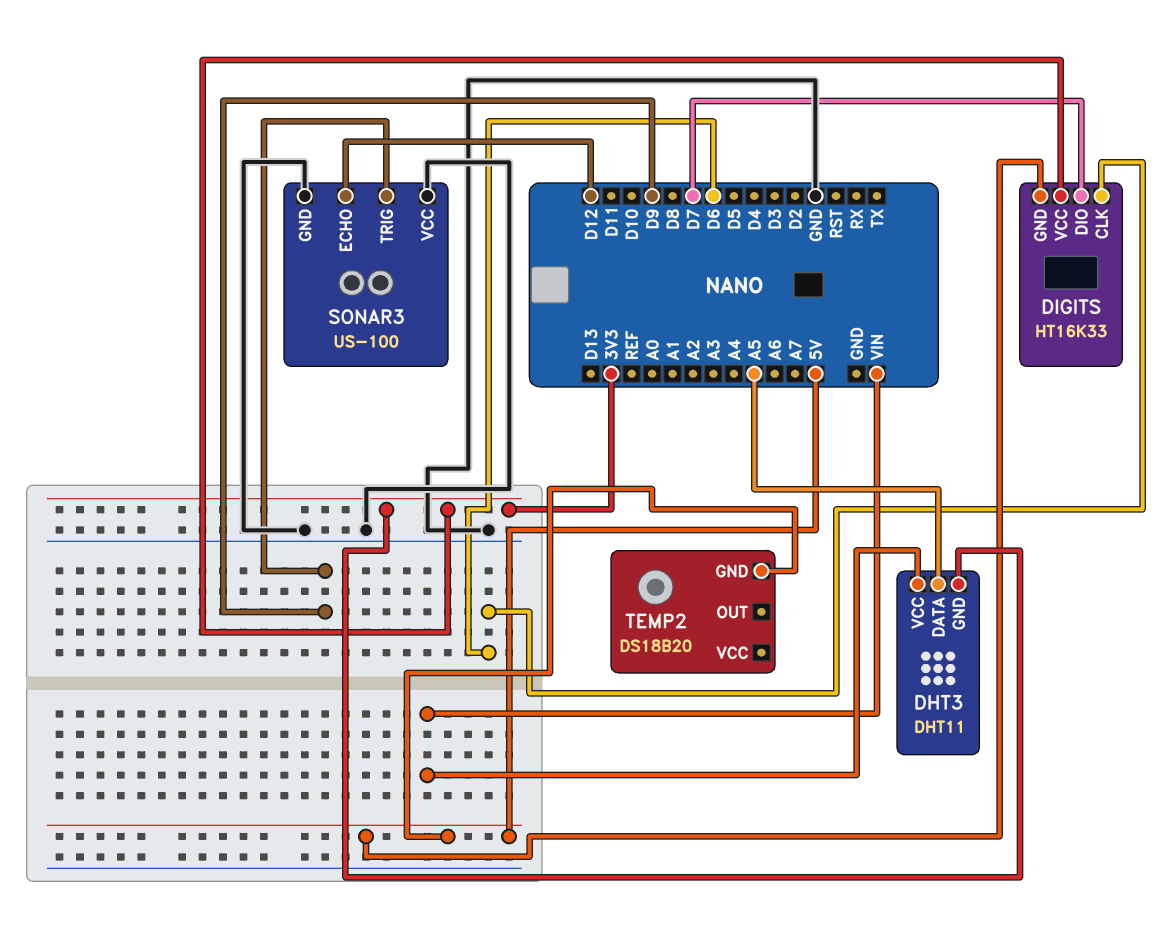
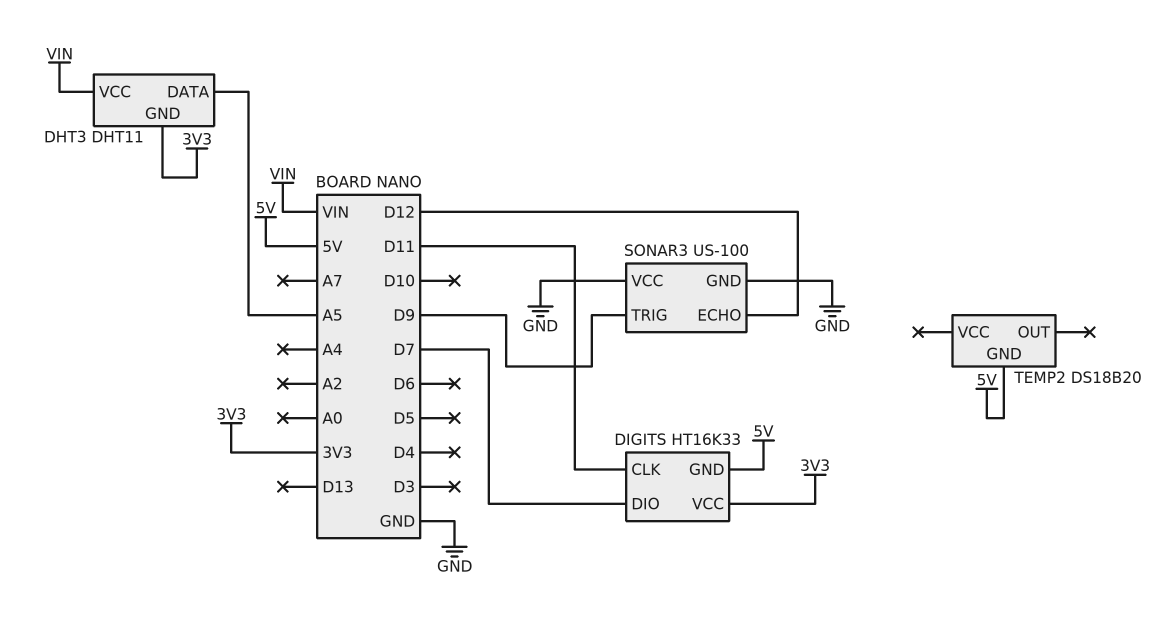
DIGITS pin CLK: D6 -> D11

